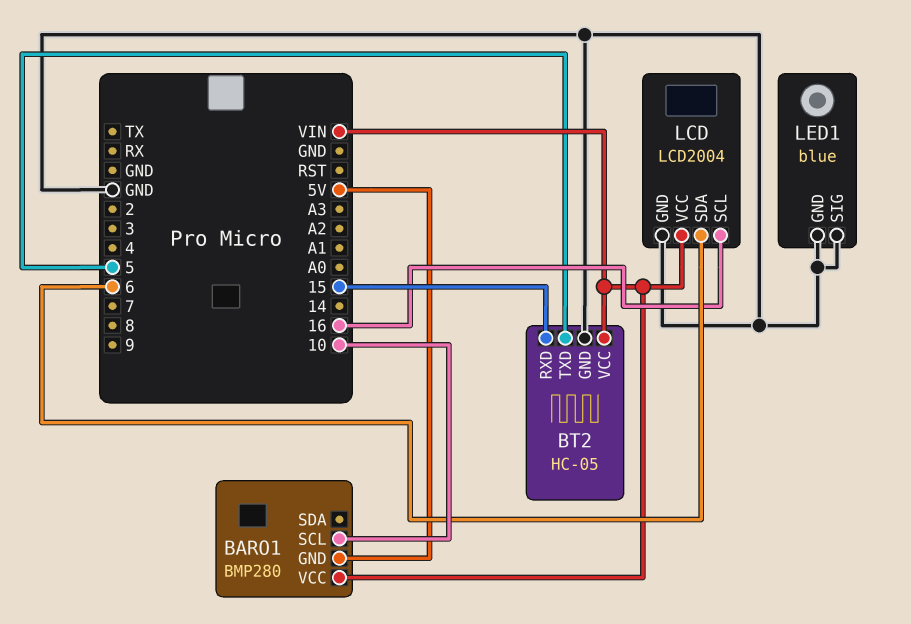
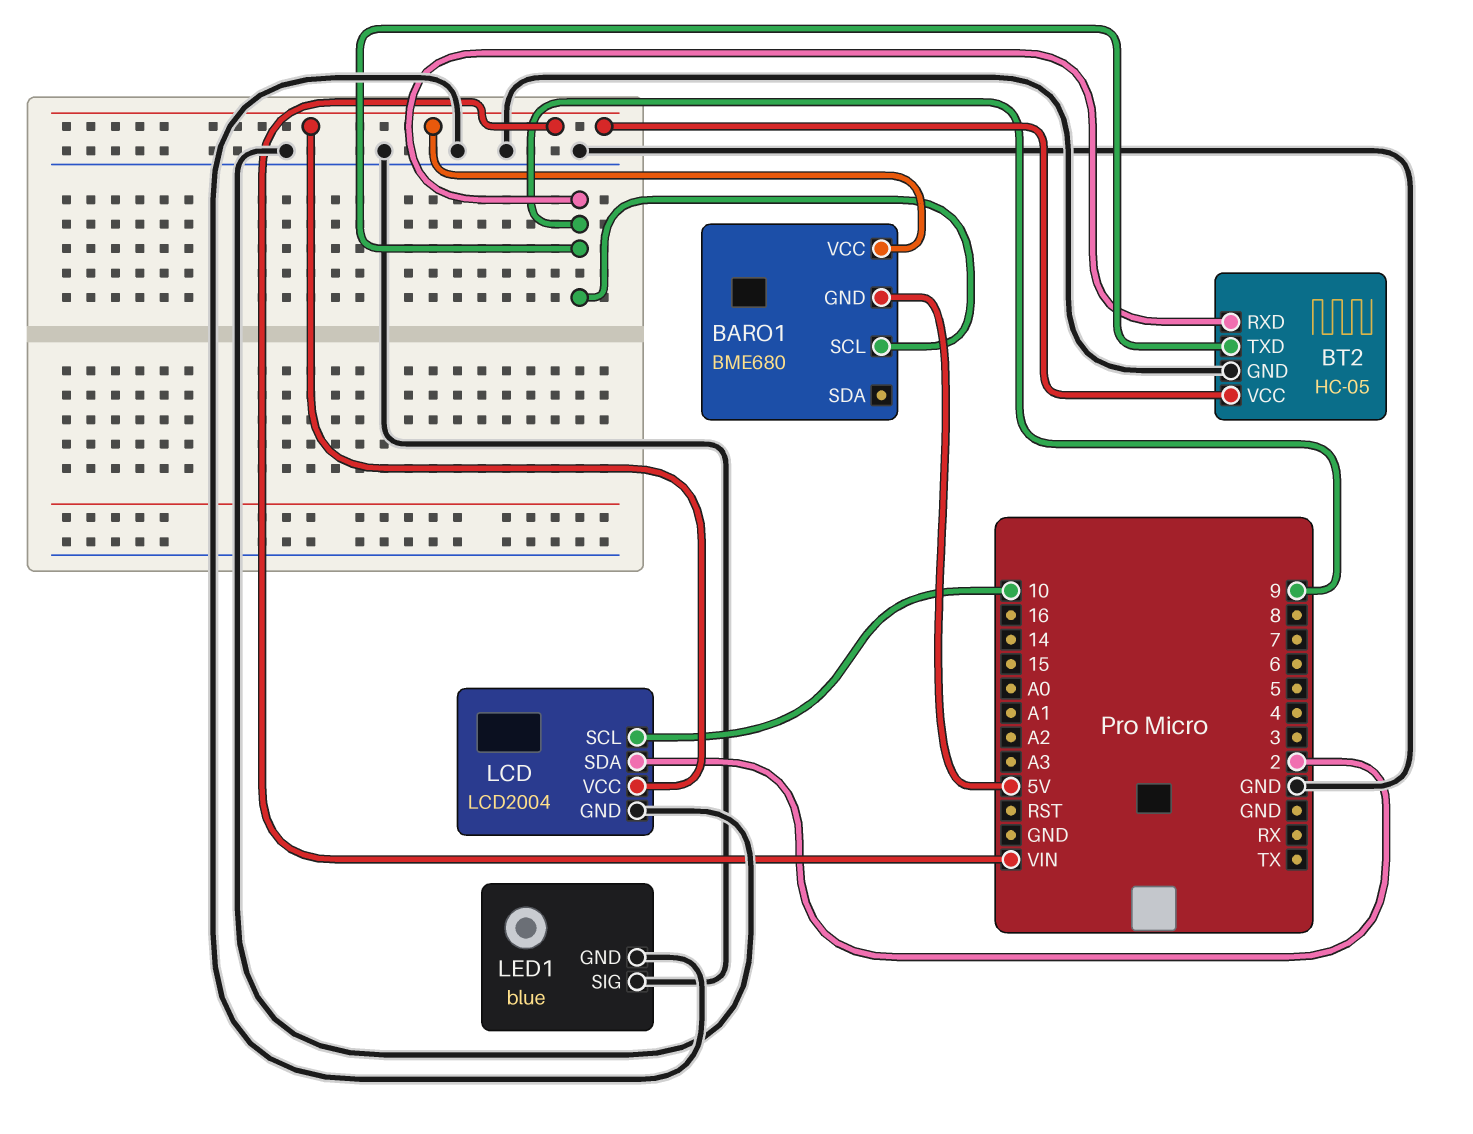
BARO1: BMP280 -> BME680
BARO1 pin SCL: 10 -> 9
BT2 pin RXD: 15 -> 9
BT2 pin TXD: 5 -> 9
LCD pin SCL: 16 -> 10
LCD pin SDA: 6 -> 2

